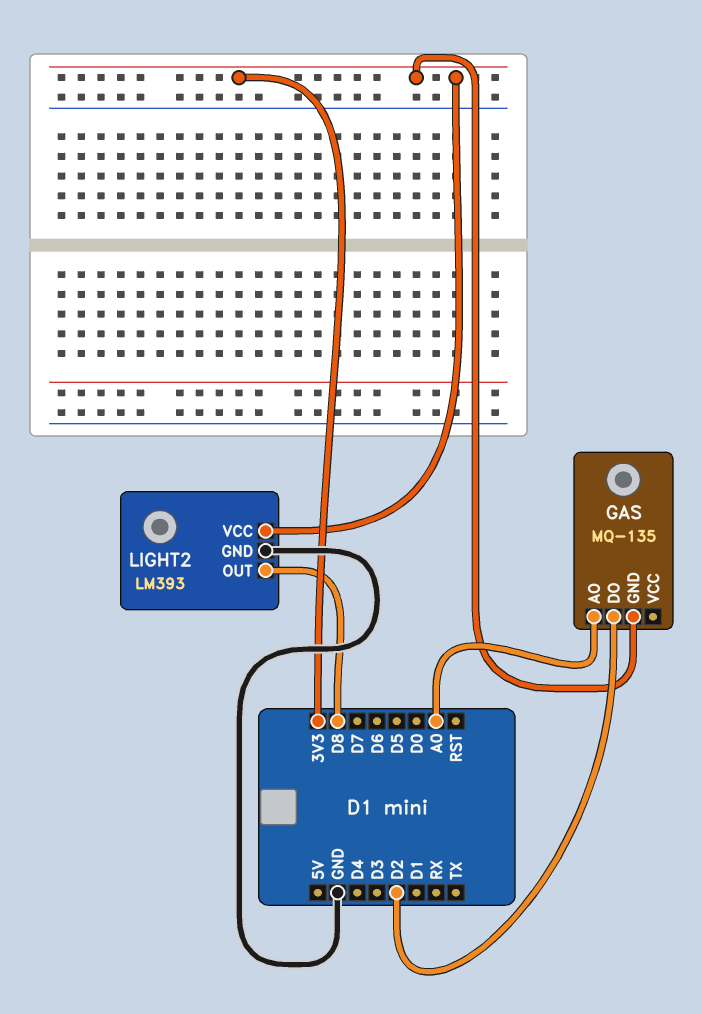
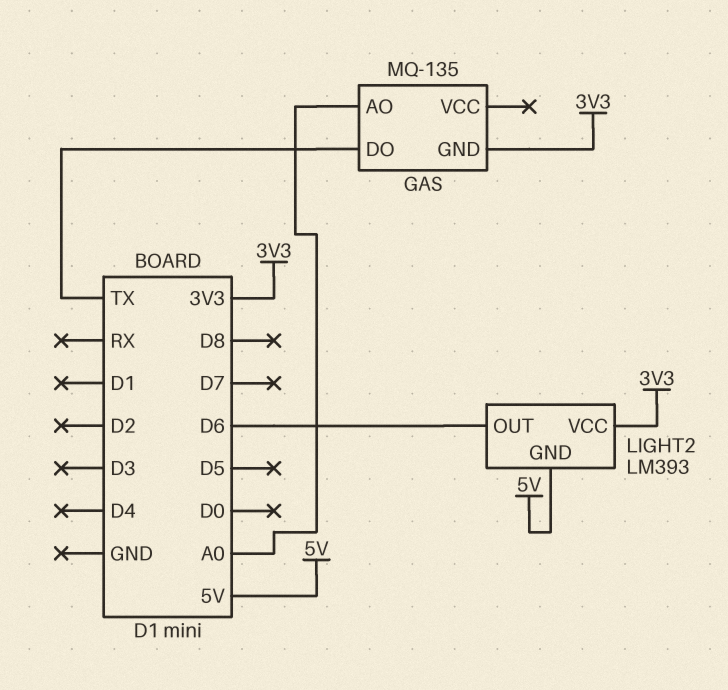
GAS pin DO: D2 -> TX
LIGHT2 pin GND: GND -> 5V
LIGHT2 pin OUT: D8 -> D6

